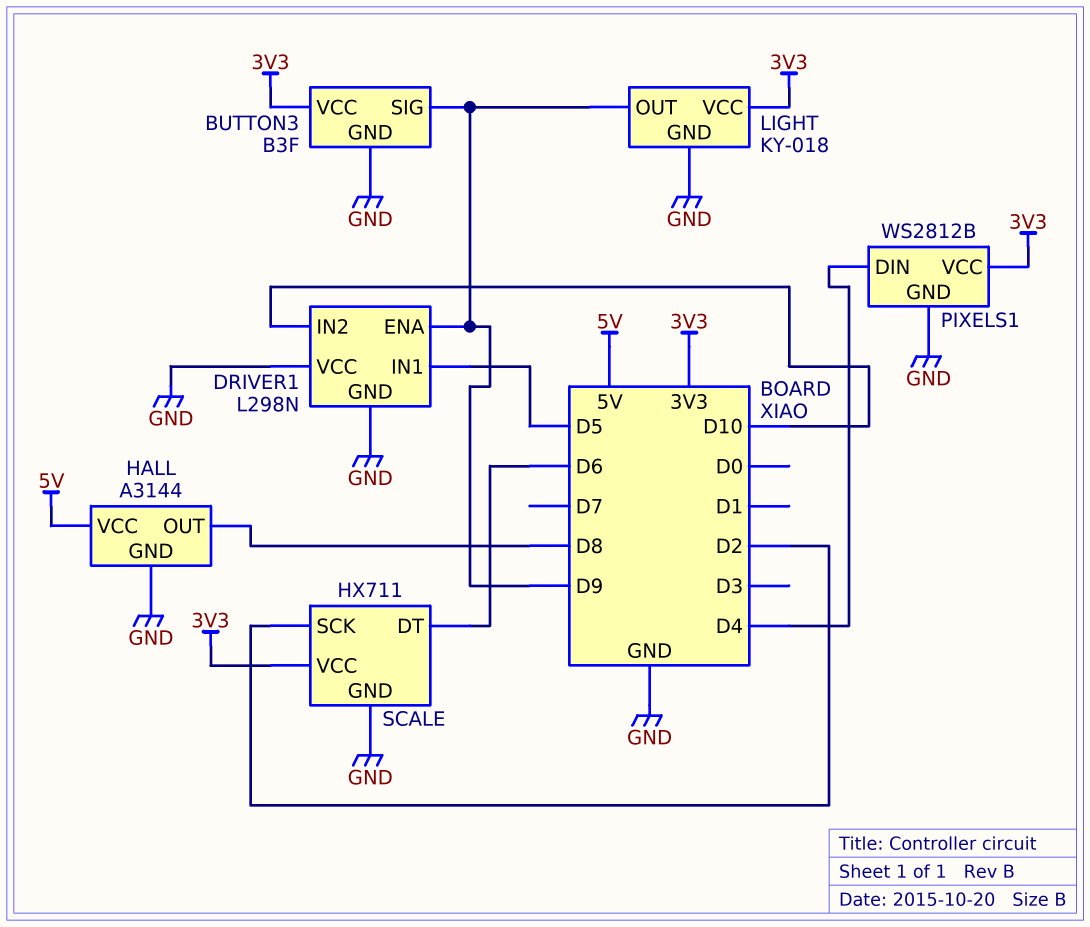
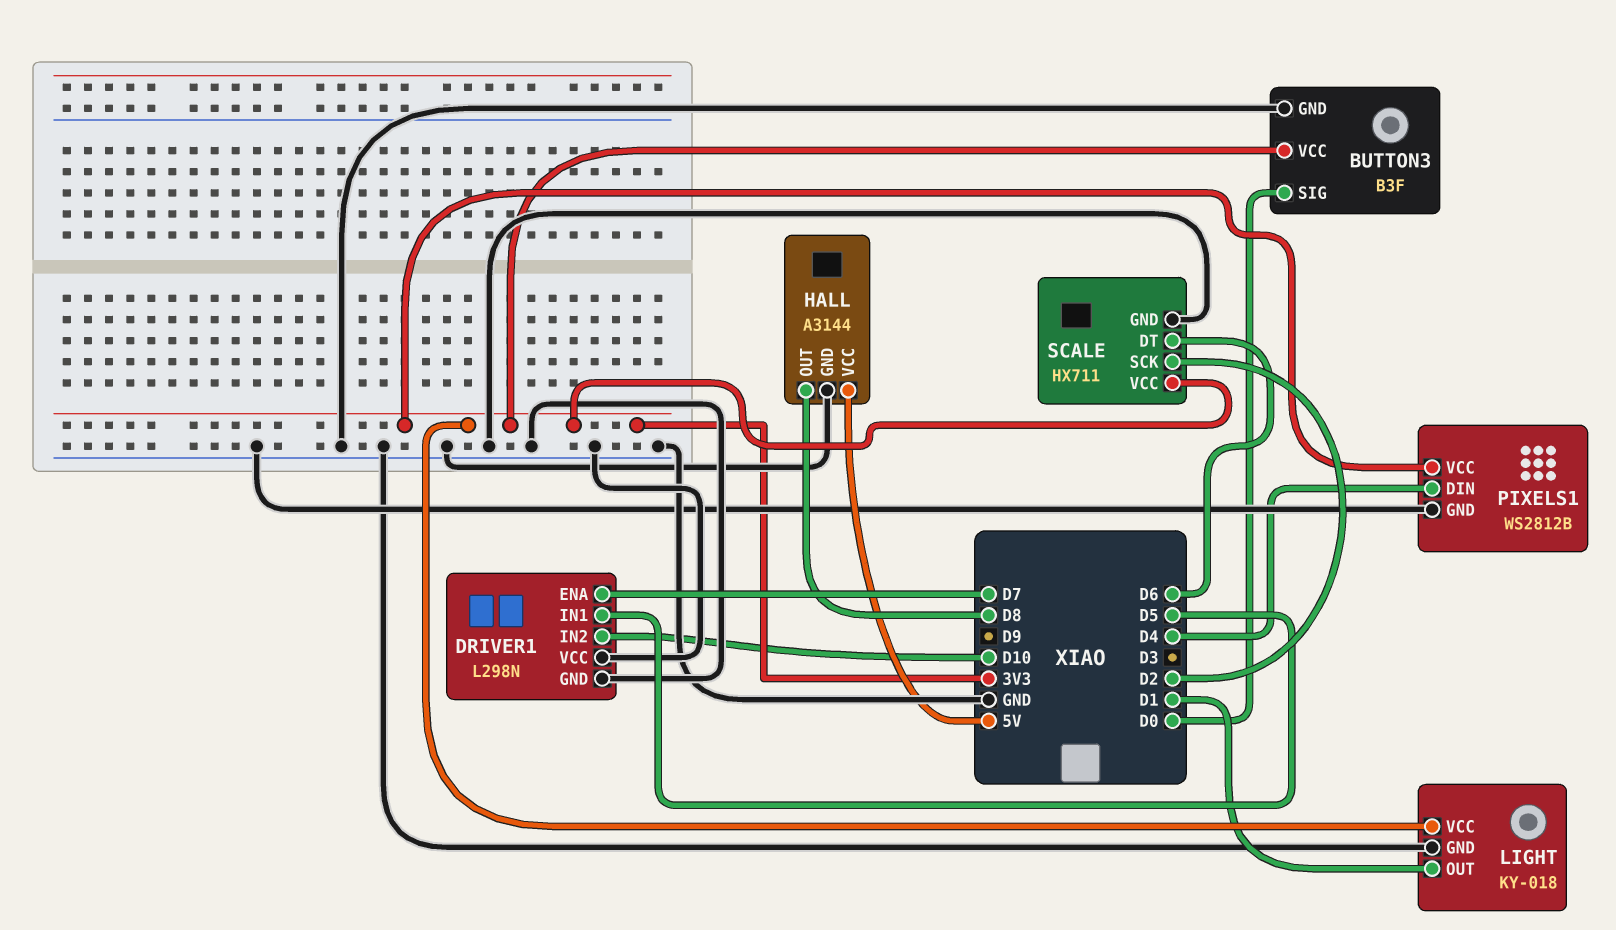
BUTTON3 pin SIG: D9 -> D0
DRIVER1 pin ENA: D9 -> D7
LIGHT pin OUT: D9 -> D1

